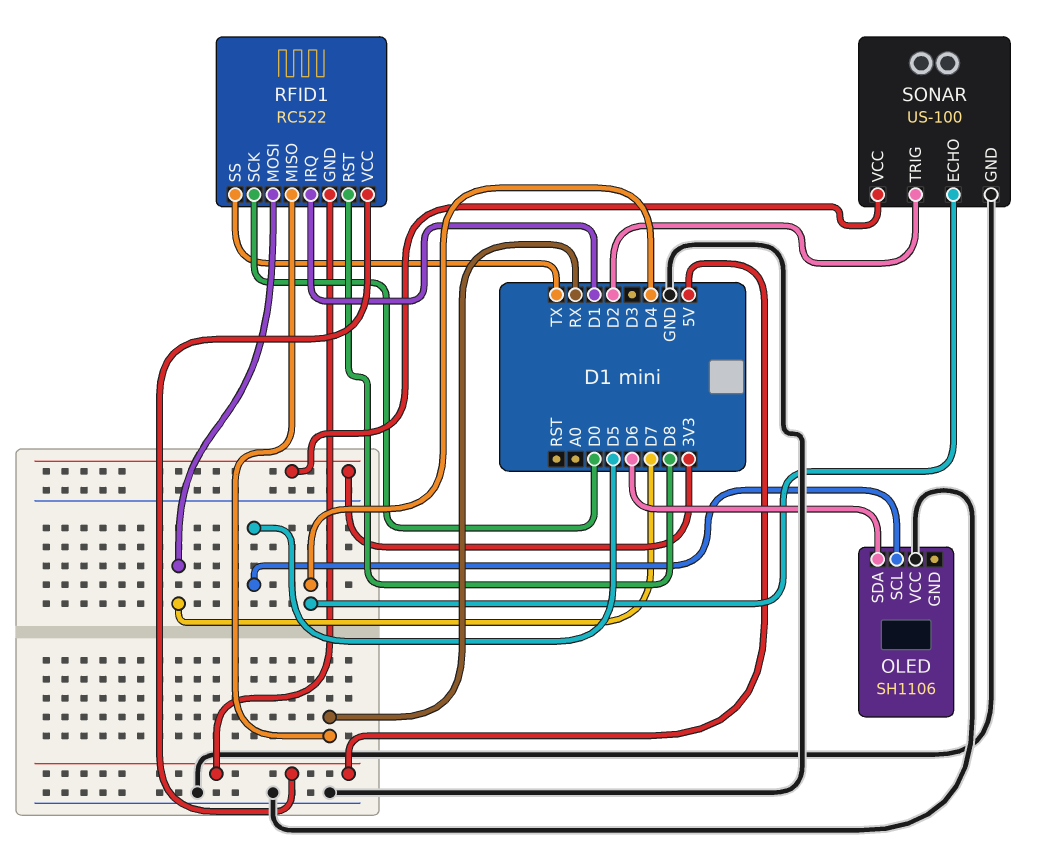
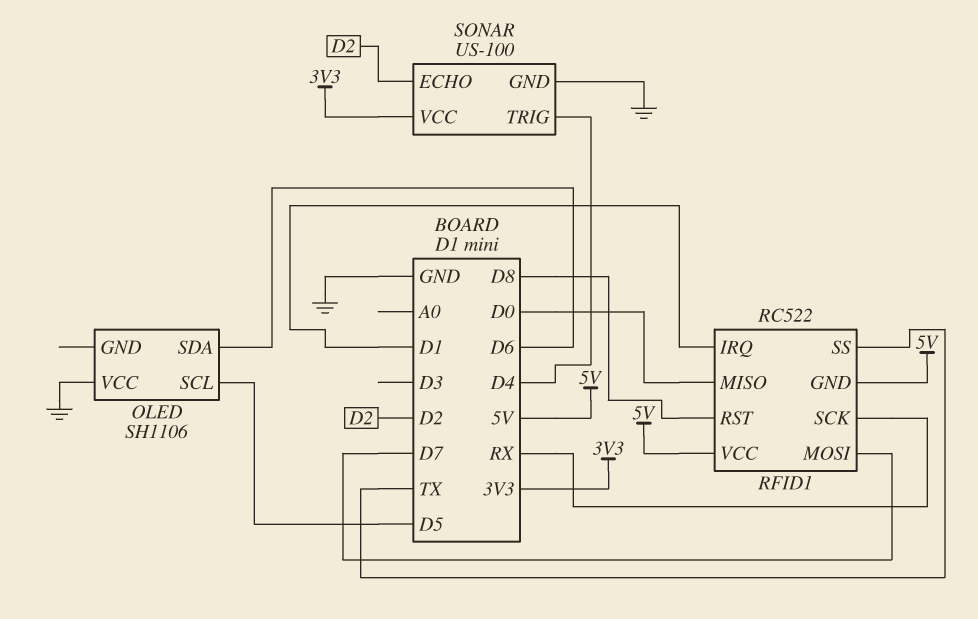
RFID1 pin MISO: RX -> D0
RFID1 pin SCK: D0 -> RX
SONAR pin ECHO: D4 -> D2
SONAR pin TRIG: D2 -> D4

